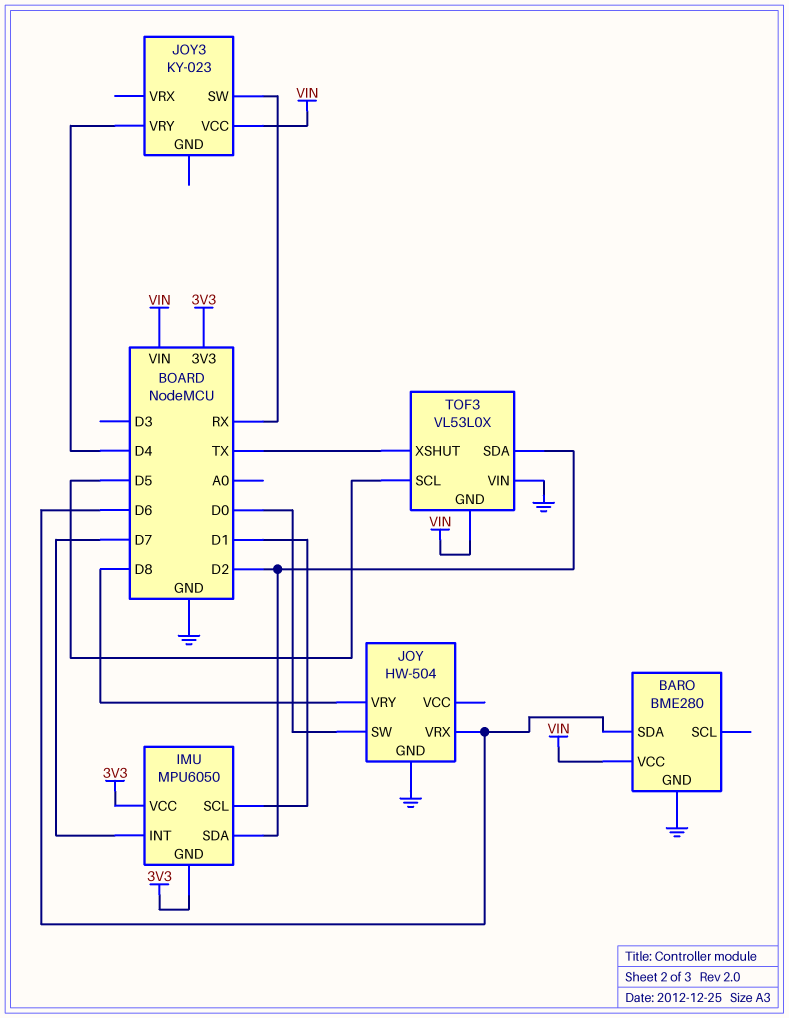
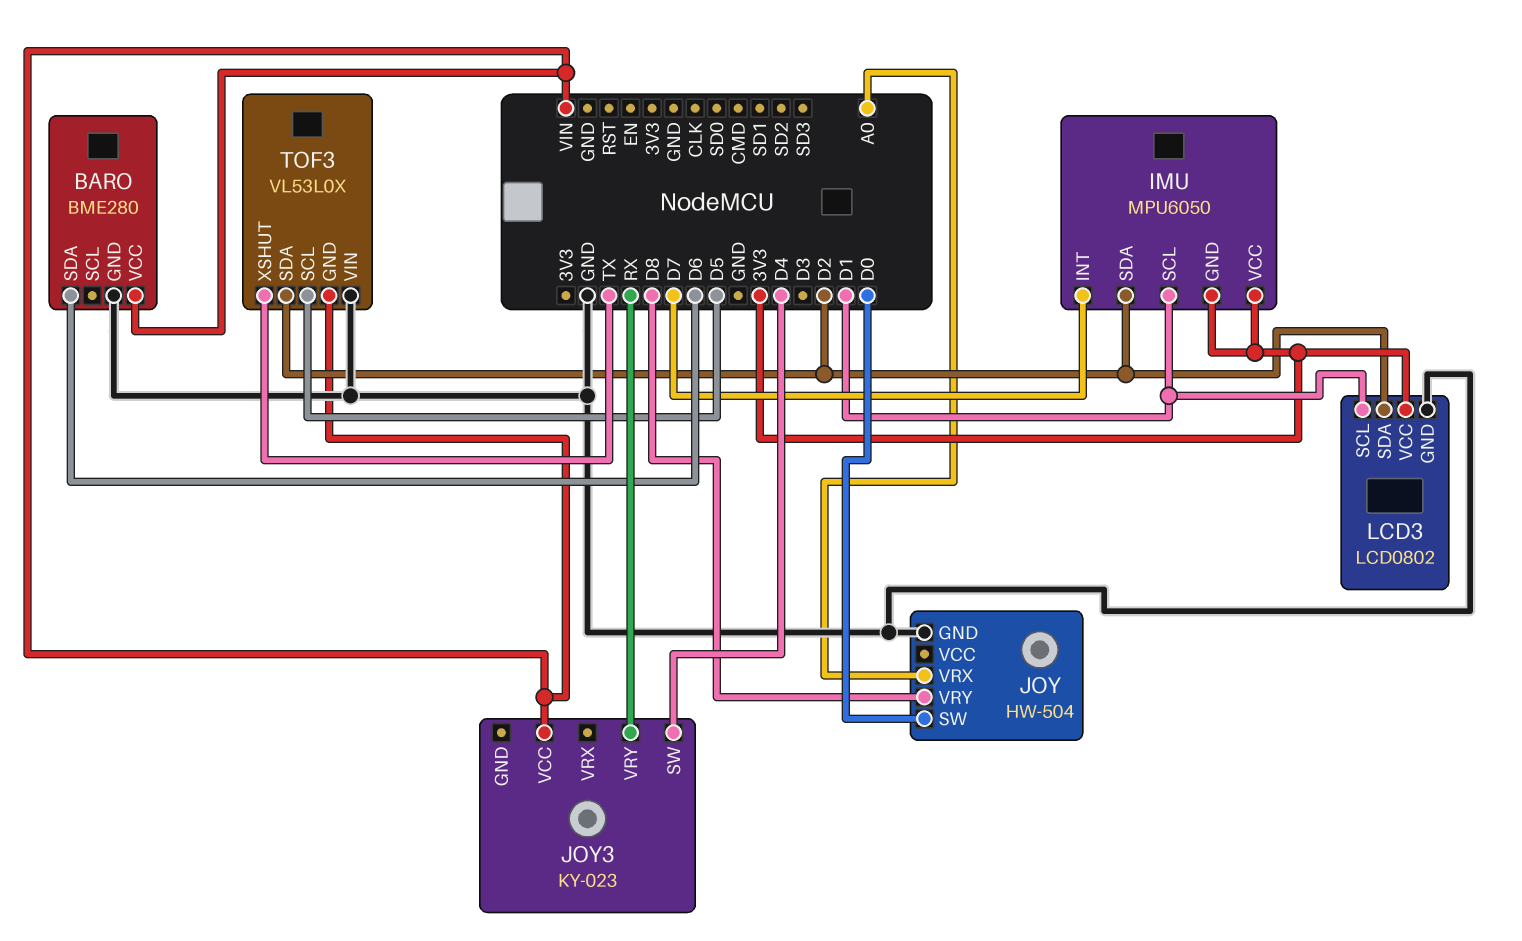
JOY pin VRX: D6 -> A0
JOY3 pin SW: RX -> D4
JOY3 pin VRY: D4 -> RX
LCD3: none -> LCD0802
LCD3 pin GND: none -> GND
LCD3 pin SCL: none -> D1
LCD3 pin SDA: none -> D2
LCD3 pin VCC: none -> 3V3

